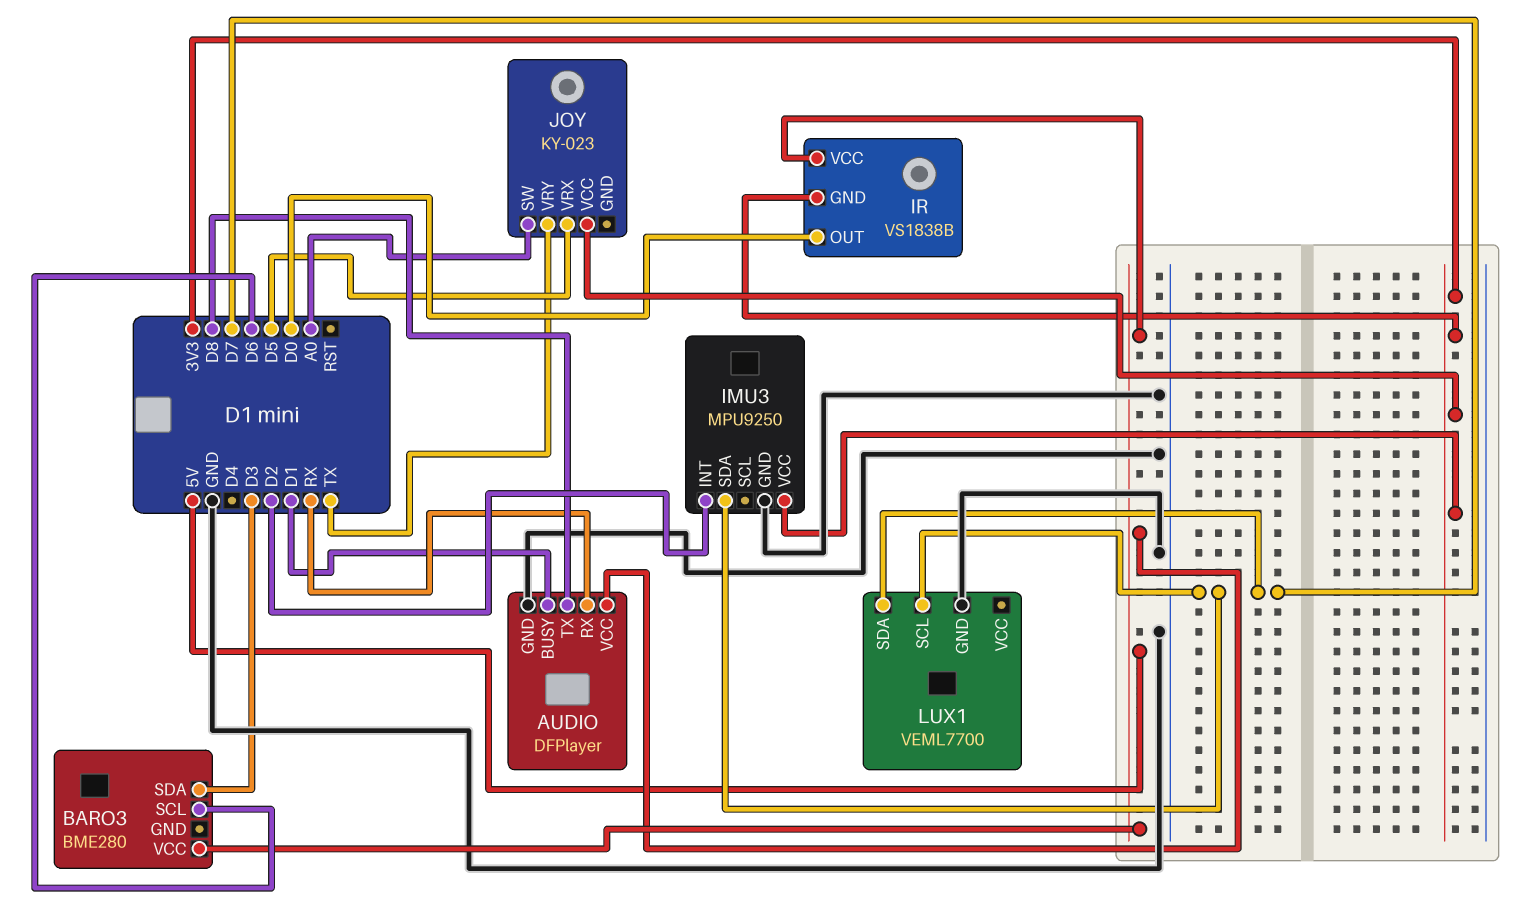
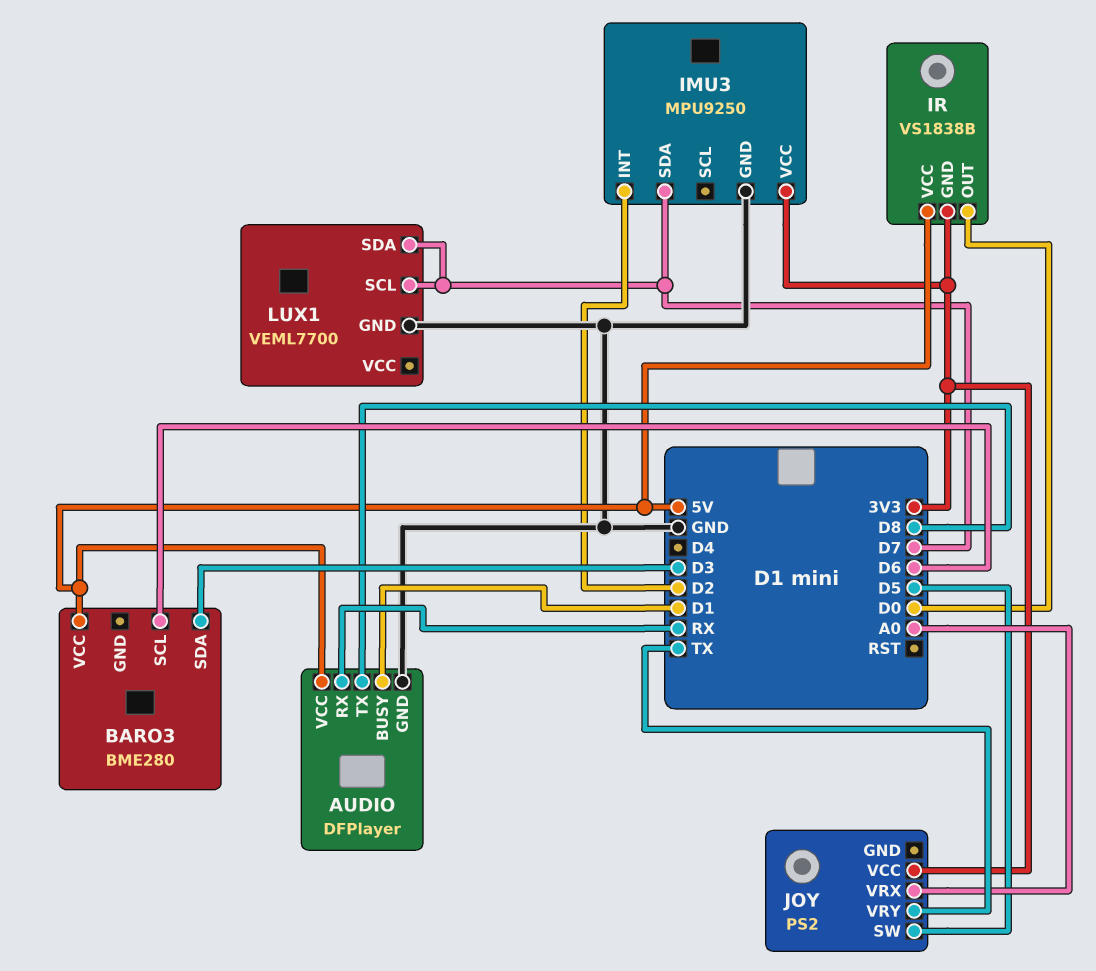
JOY: KY-023 -> PS2
JOY pin SW: A0 -> D5
JOY pin VRX: D5 -> A0

